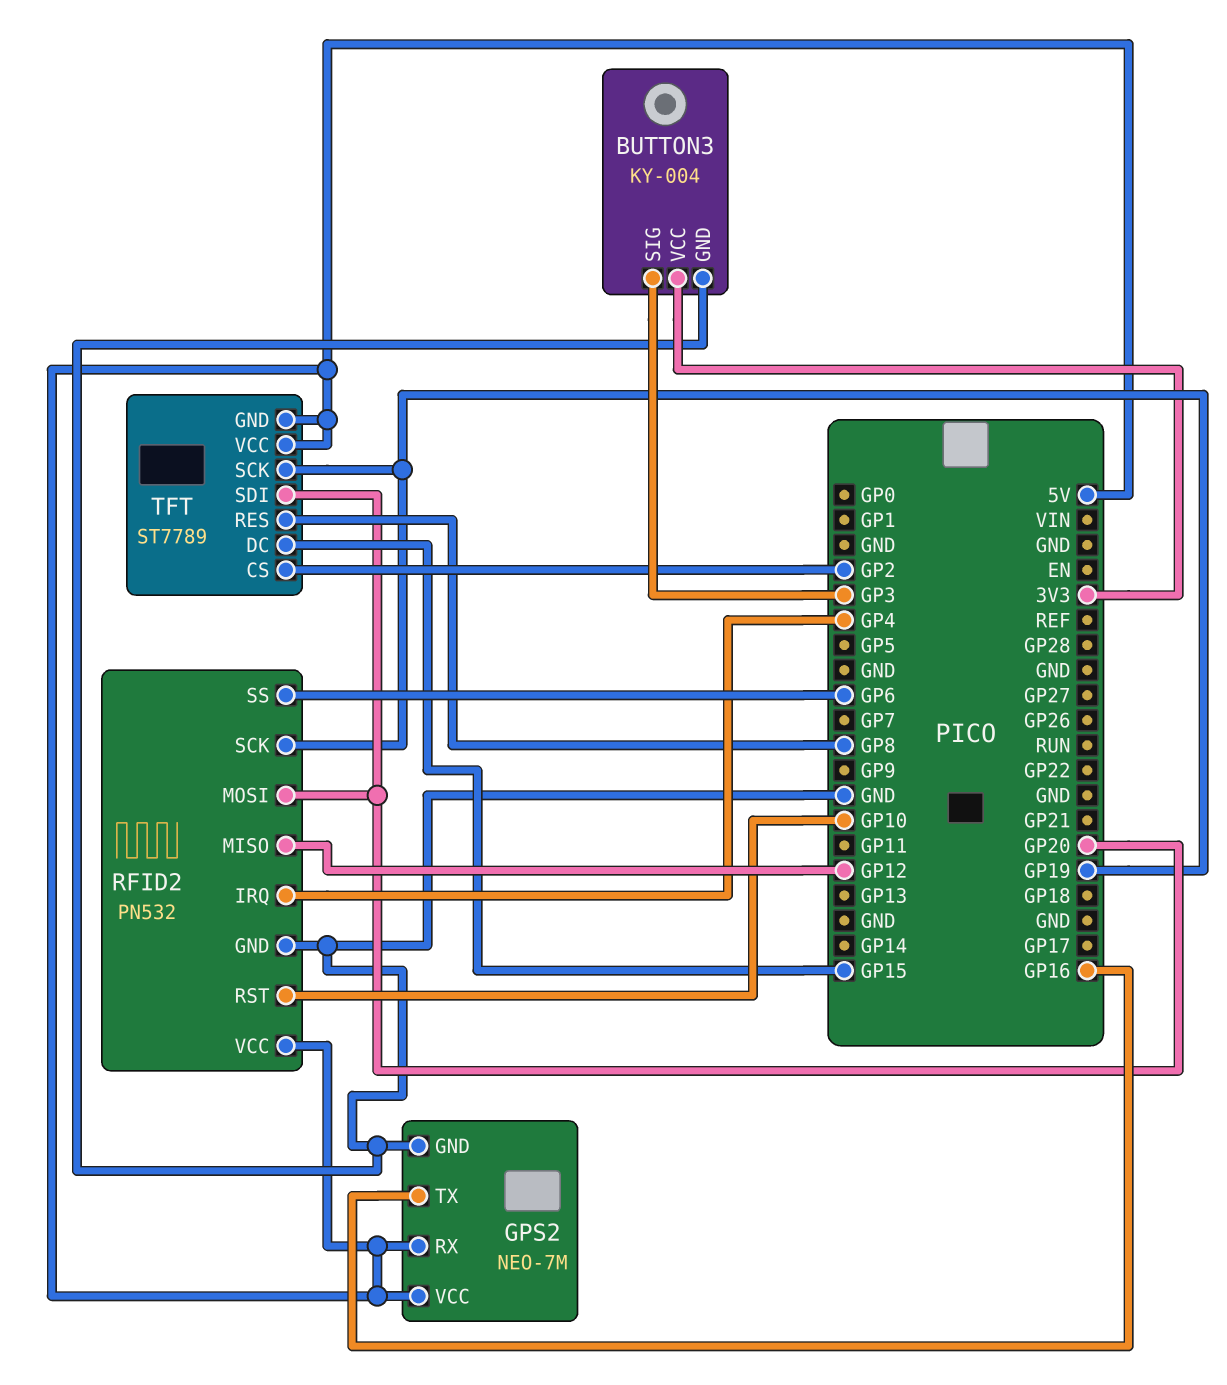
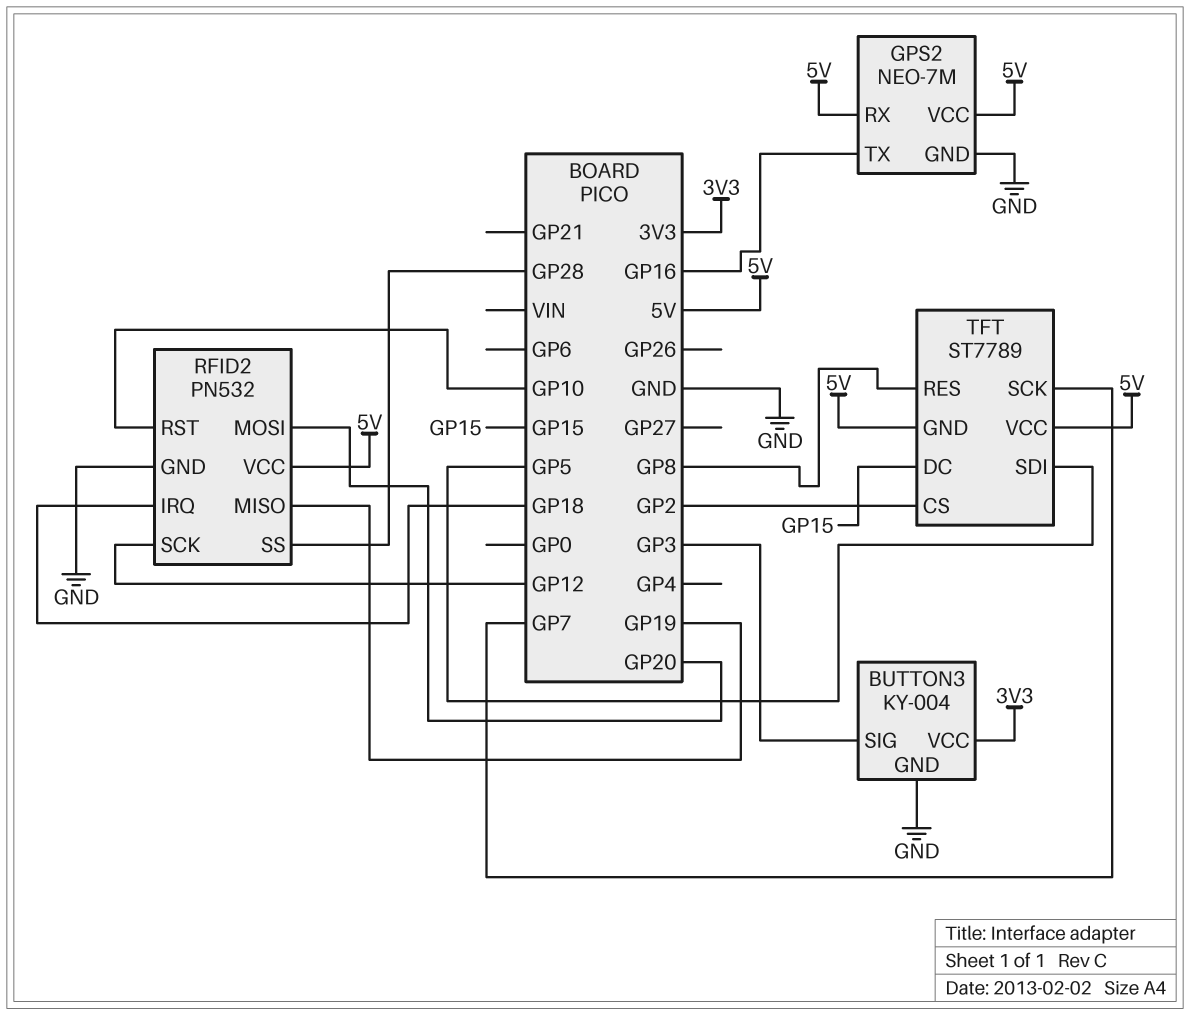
RFID2 pin IRQ: GP4 -> GP18
RFID2 pin MISO: GP12 -> GP19
RFID2 pin SCK: GP19 -> GP12
RFID2 pin SS: GP6 -> GP28
TFT pin SCK: GP19 -> GP7
TFT pin SDI: GP20 -> GP5

